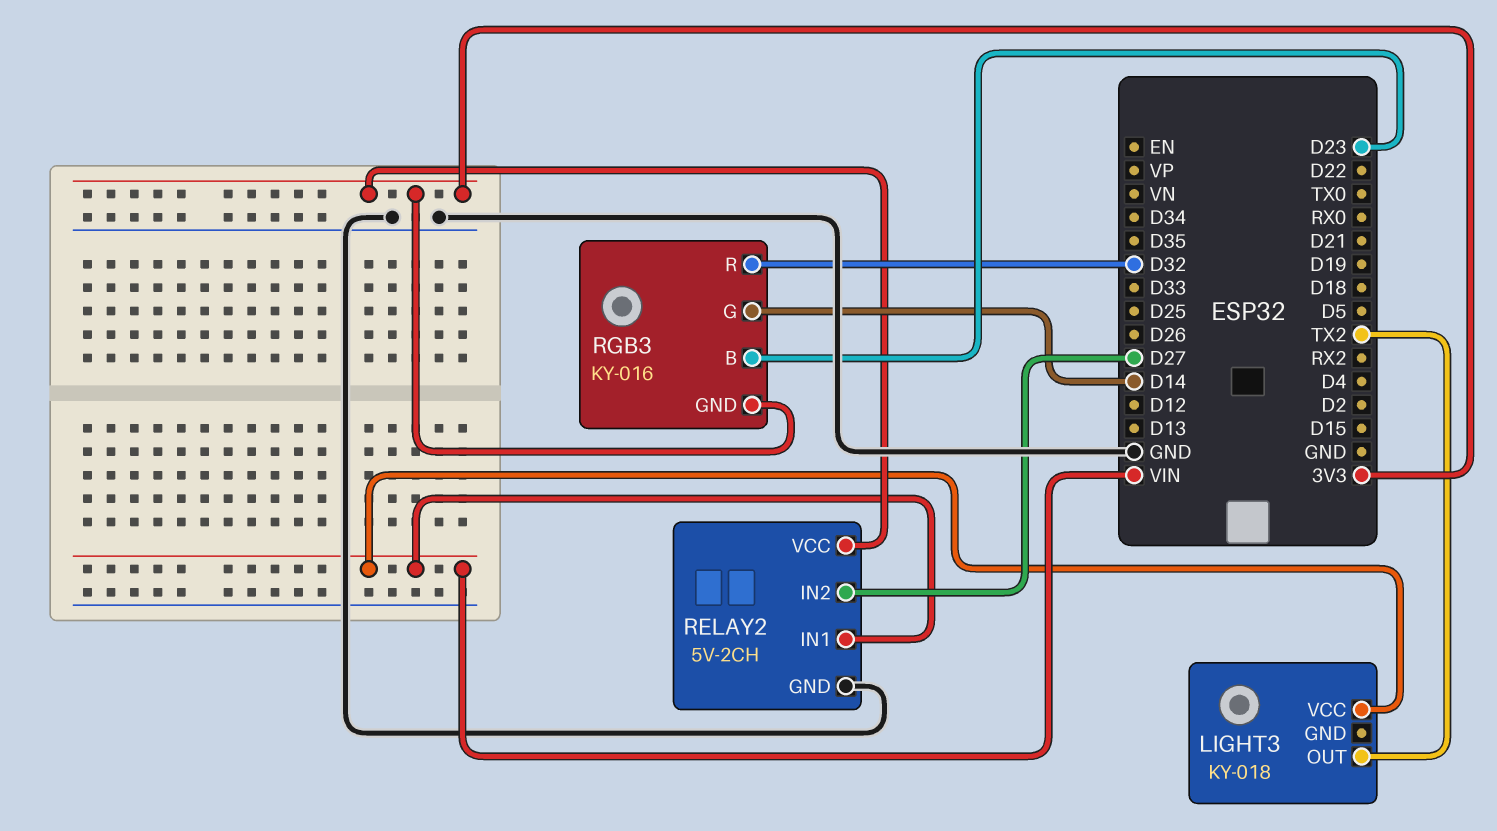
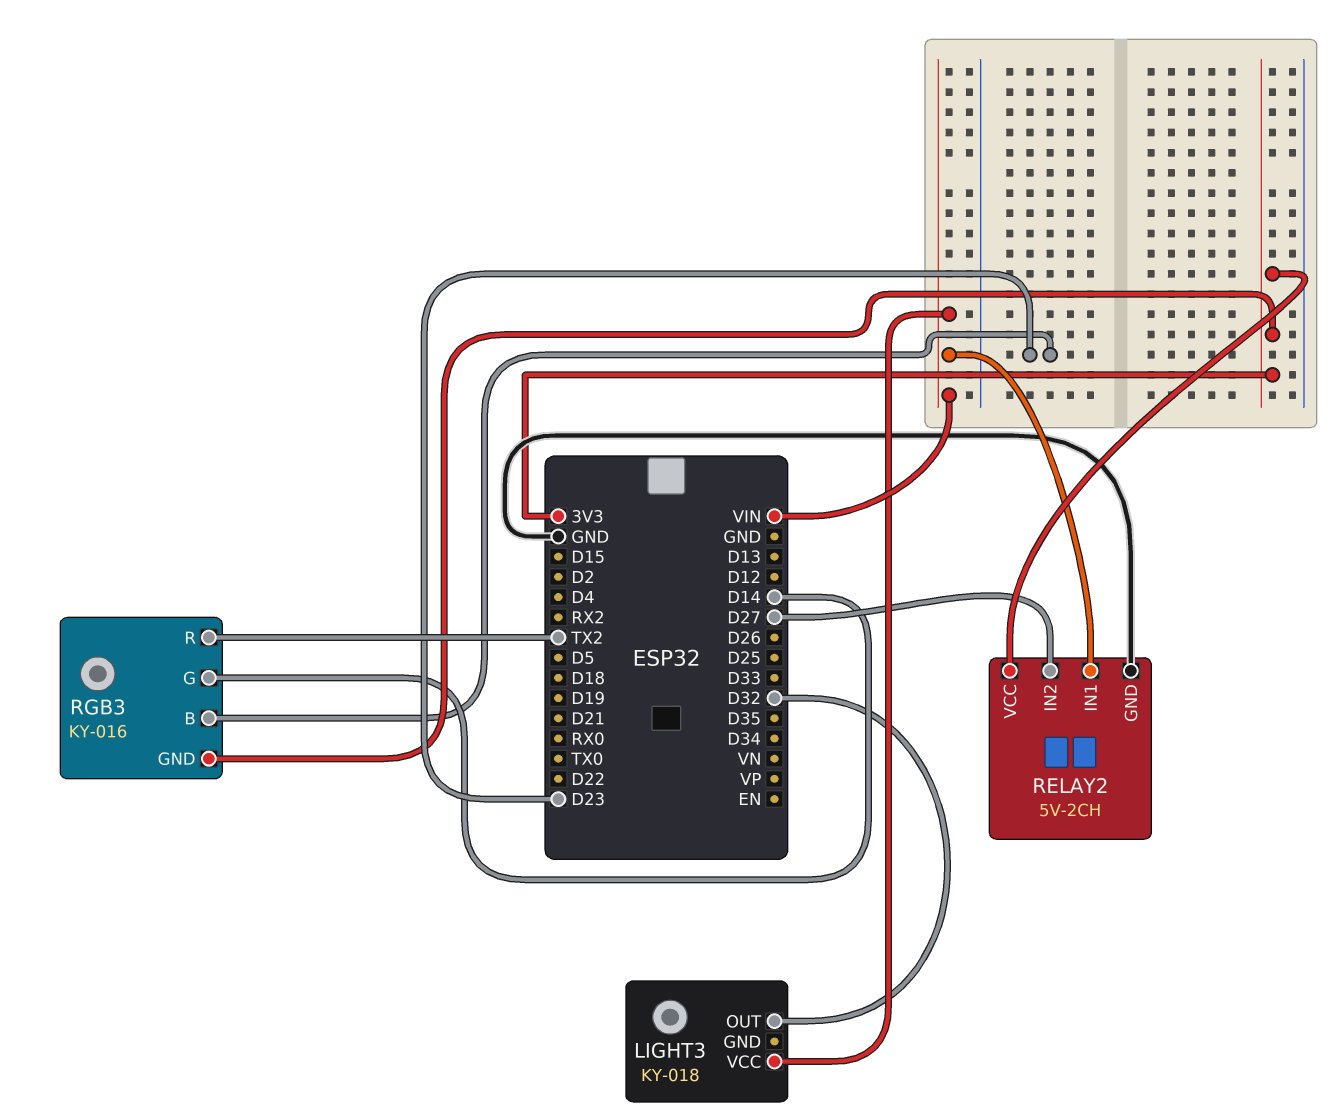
LIGHT3 pin OUT: TX2 -> D32
RGB3 pin R: D32 -> TX2

